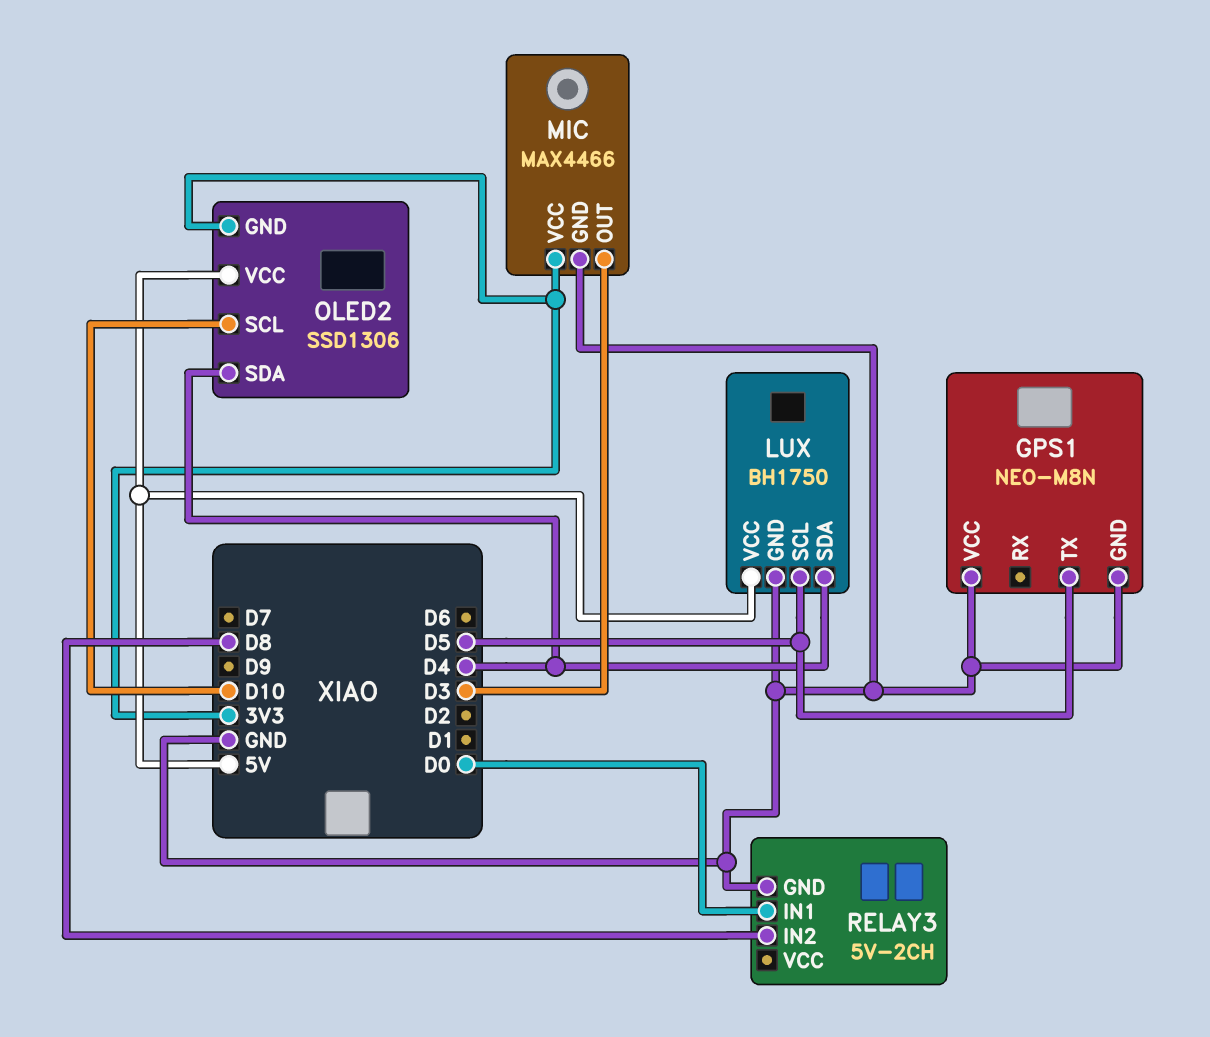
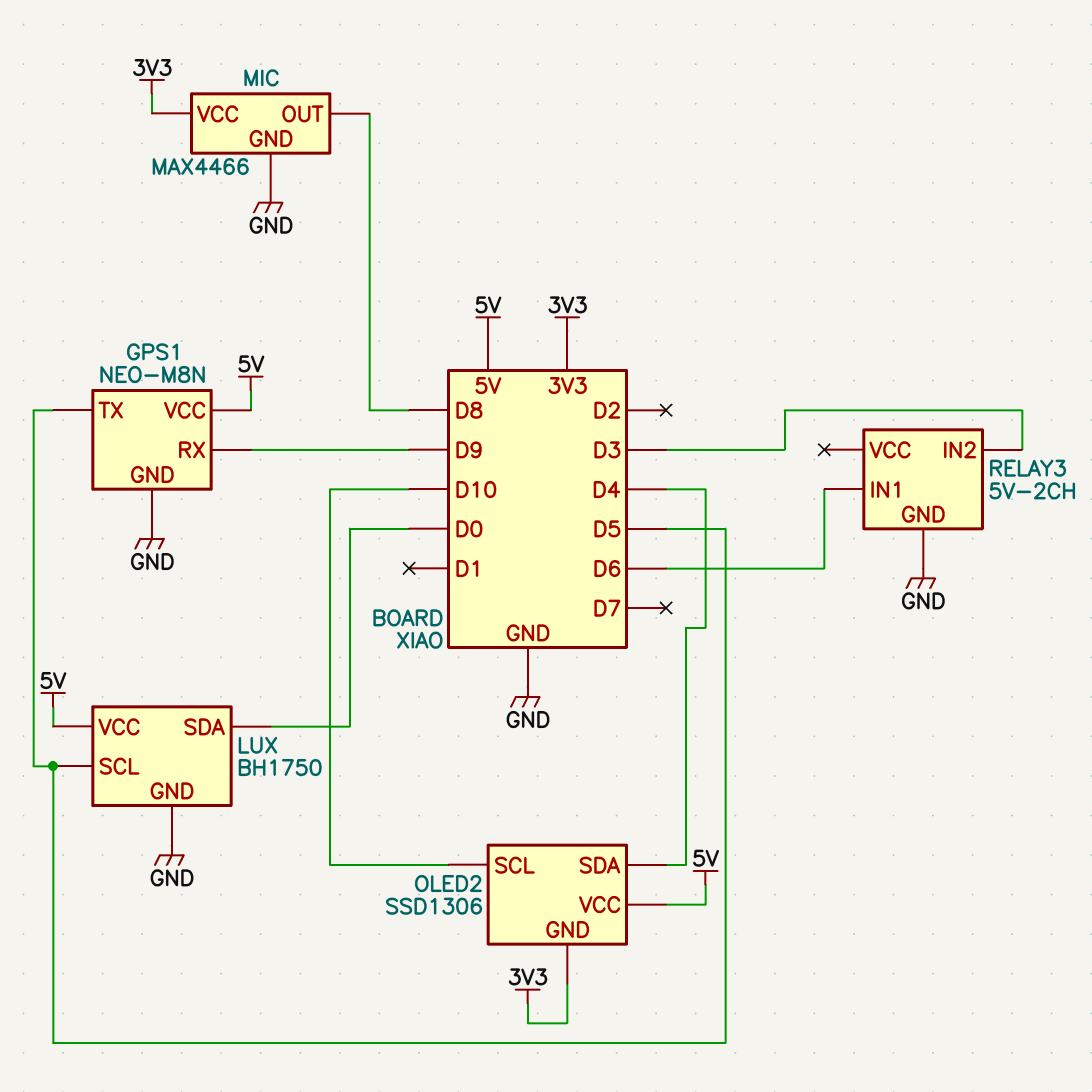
GPS1 pin RX: none -> D9
GPS1 pin VCC: GND -> 5V
LUX pin SDA: D4 -> D0
MIC pin OUT: D3 -> D8
RELAY3 pin IN1: D0 -> D6
RELAY3 pin IN2: D8 -> D3

